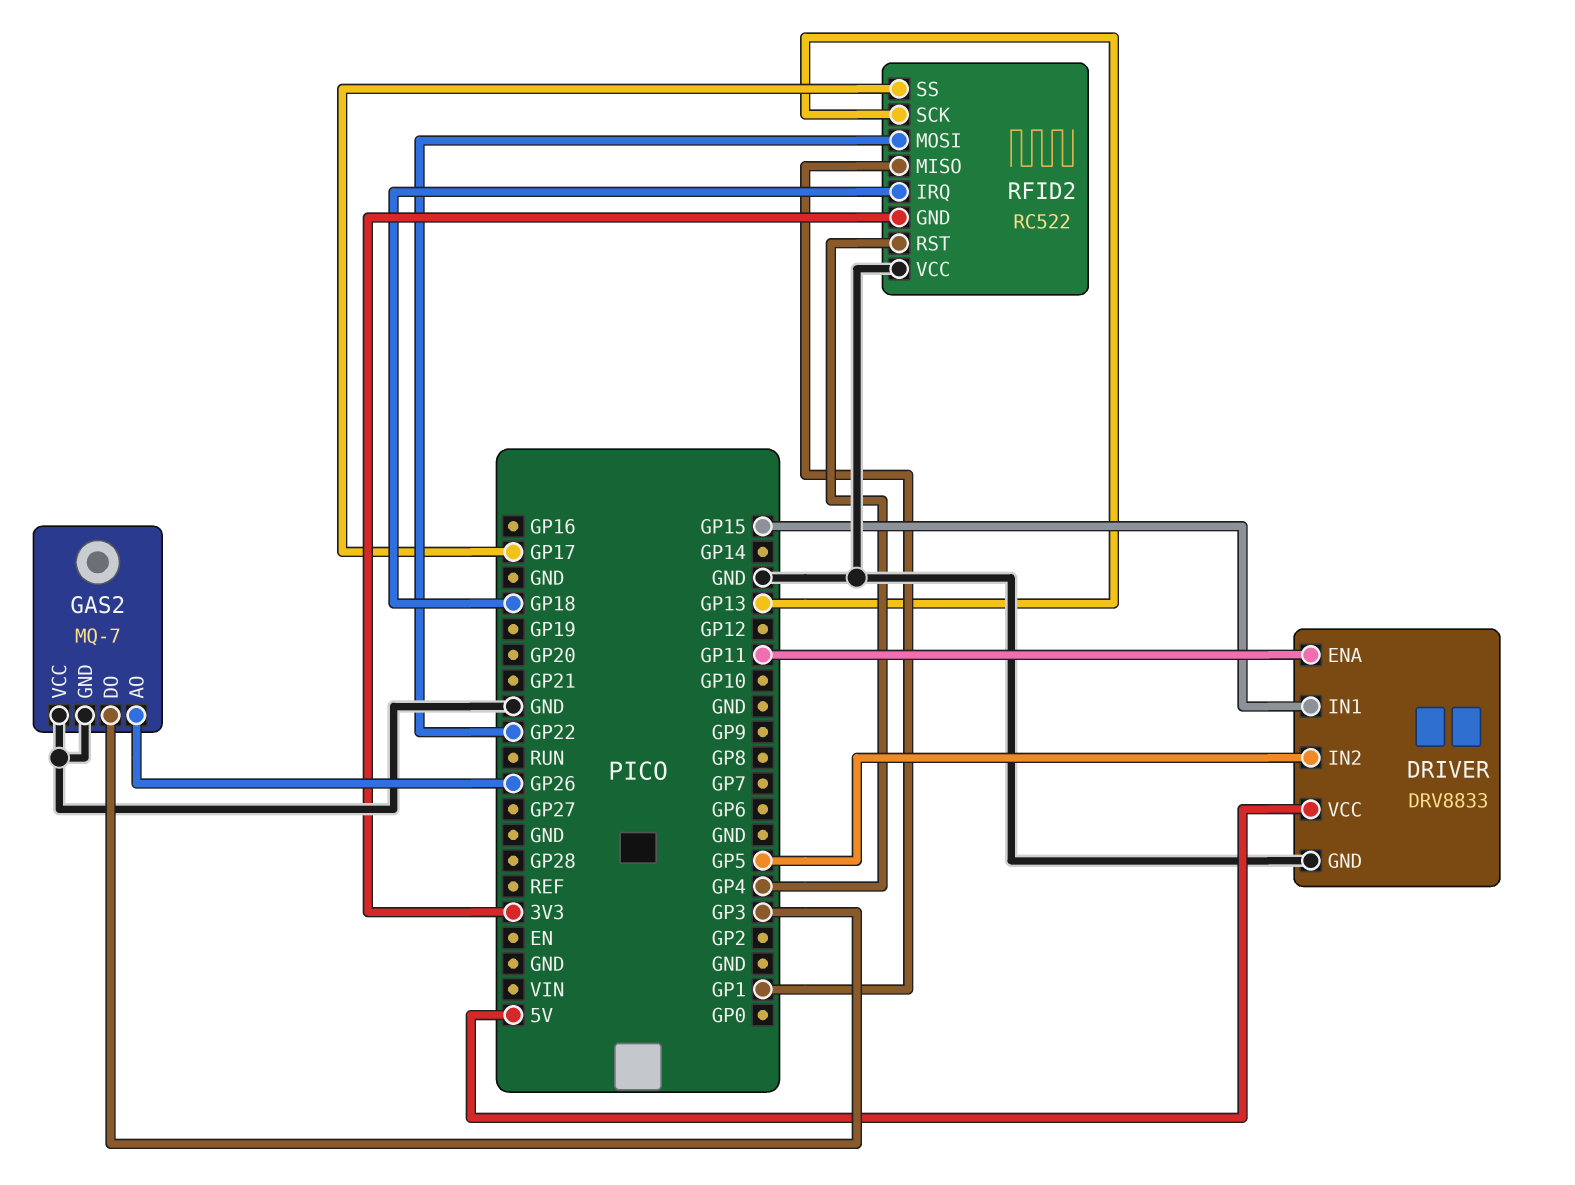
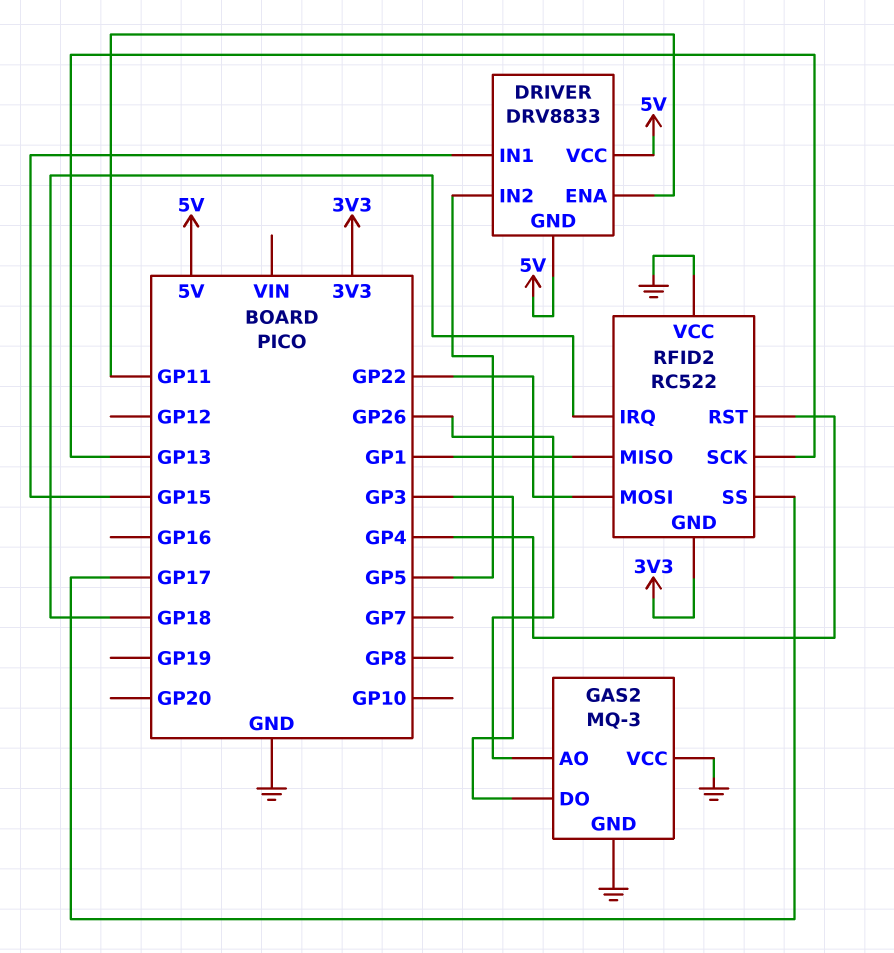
DRIVER pin GND: GND -> 5V
GAS2: MQ-7 -> MQ-3

